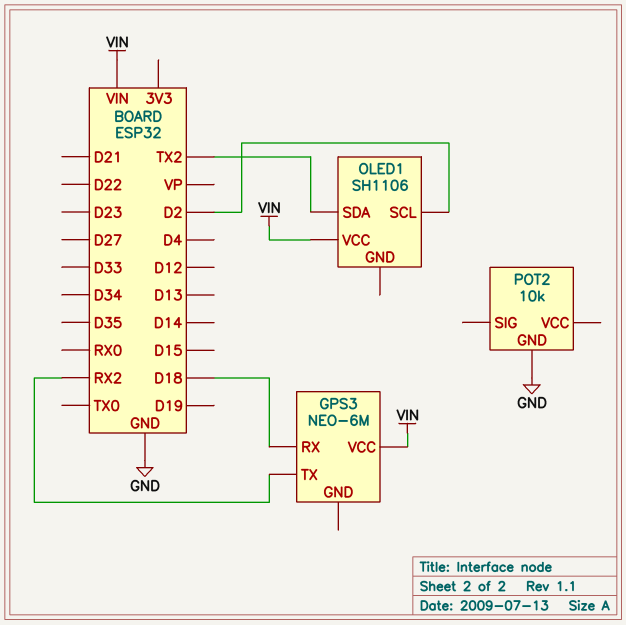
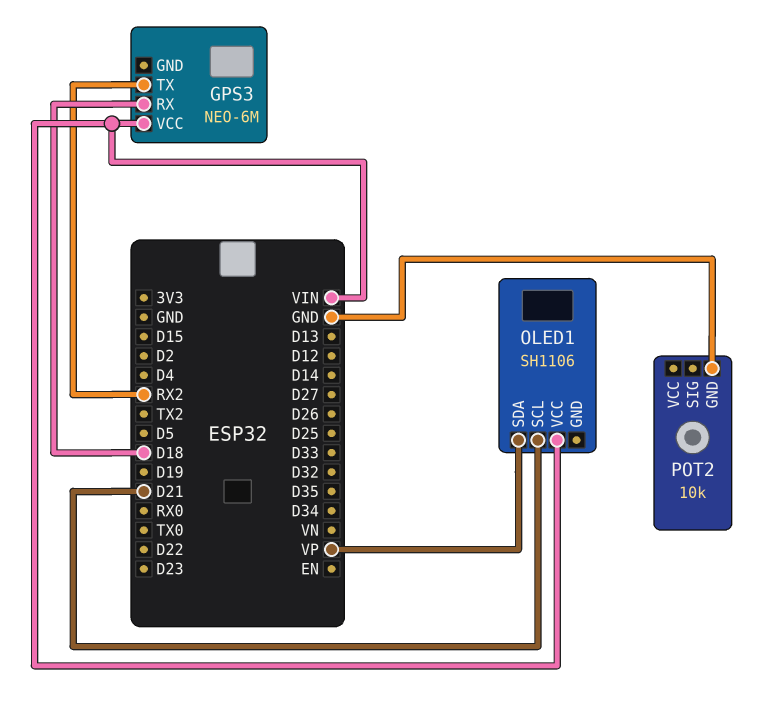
OLED1 pin SCL: D2 -> D21
OLED1 pin SDA: TX2 -> VP

